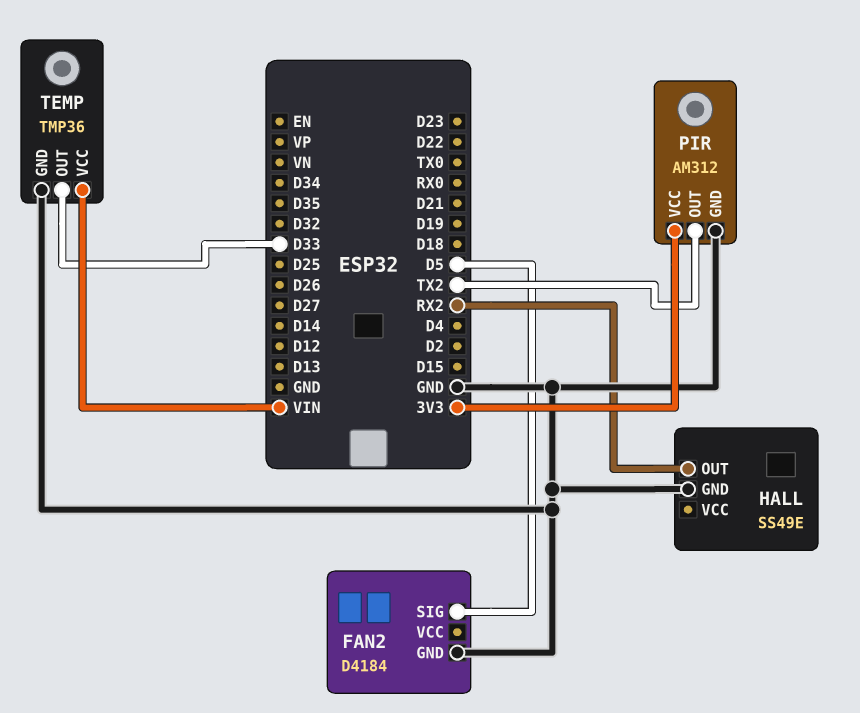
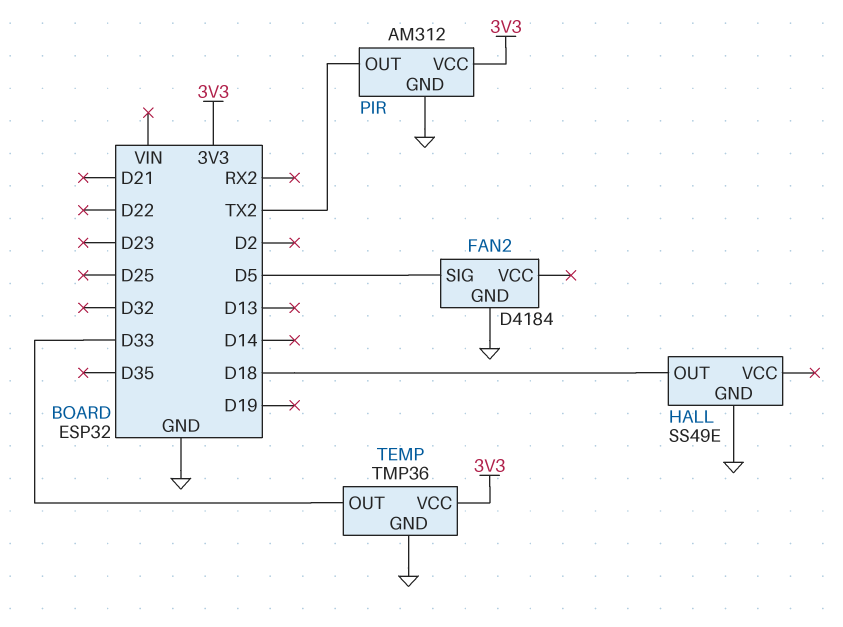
HALL pin OUT: RX2 -> D18
TEMP pin VCC: VIN -> 3V3

